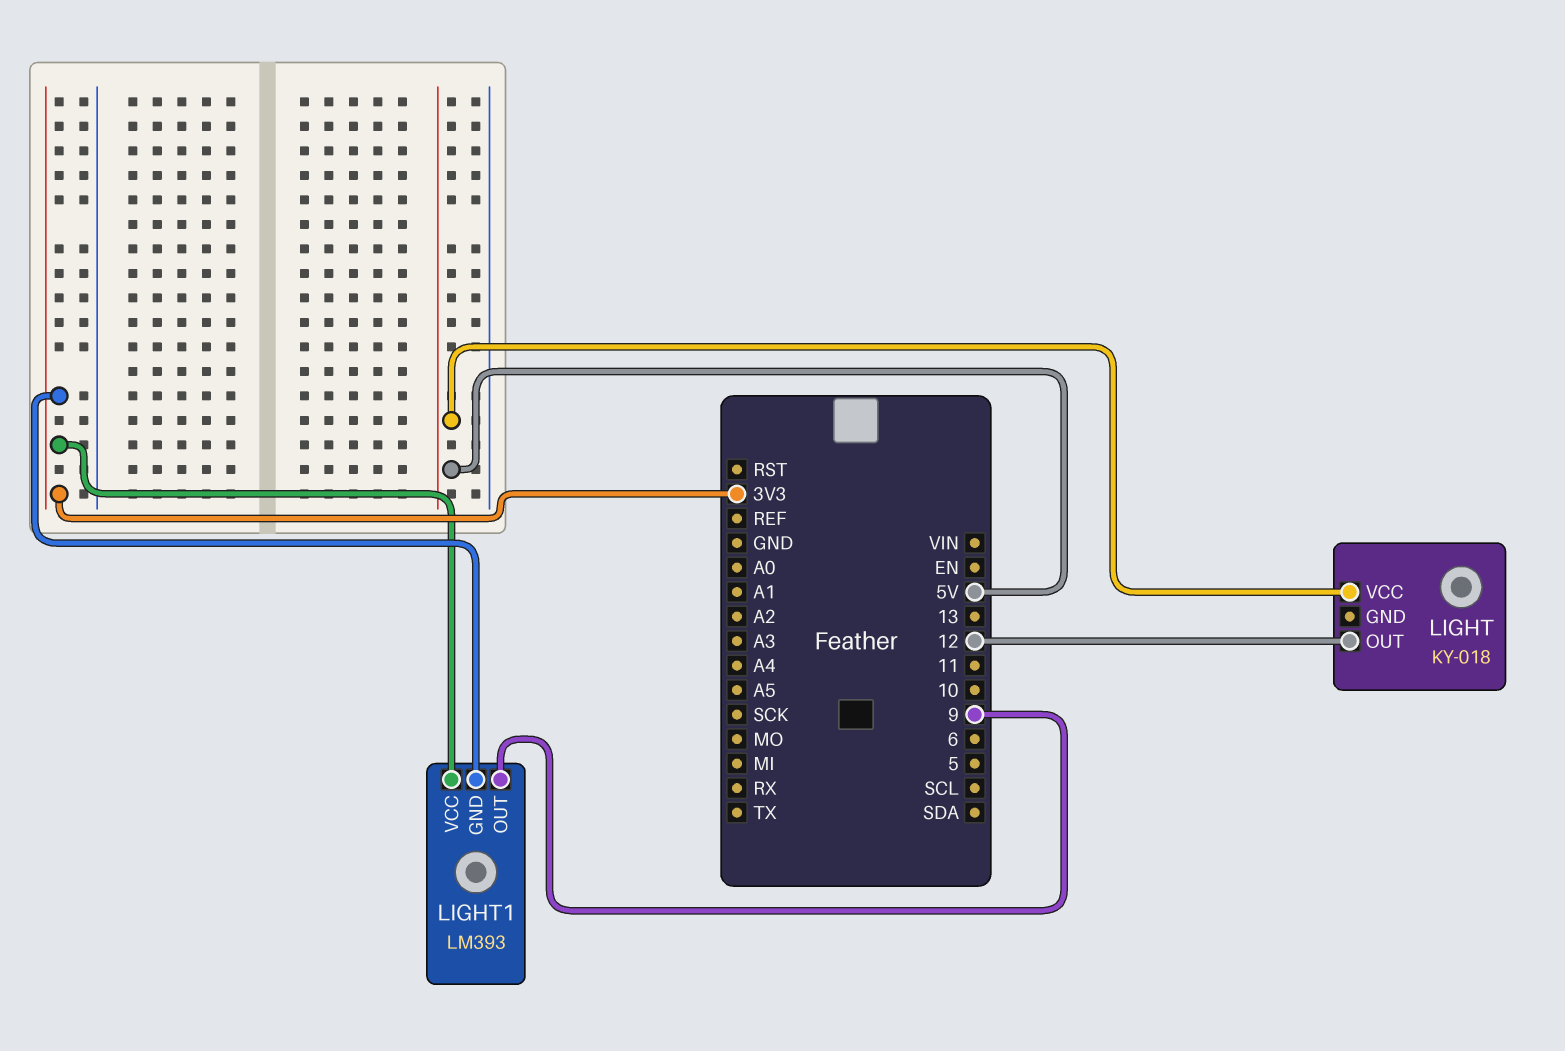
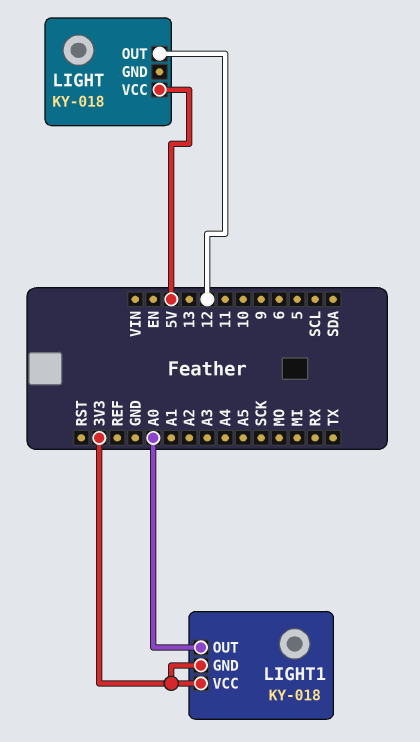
LIGHT1: LM393 -> KY-018
LIGHT1 pin OUT: 9 -> A0

